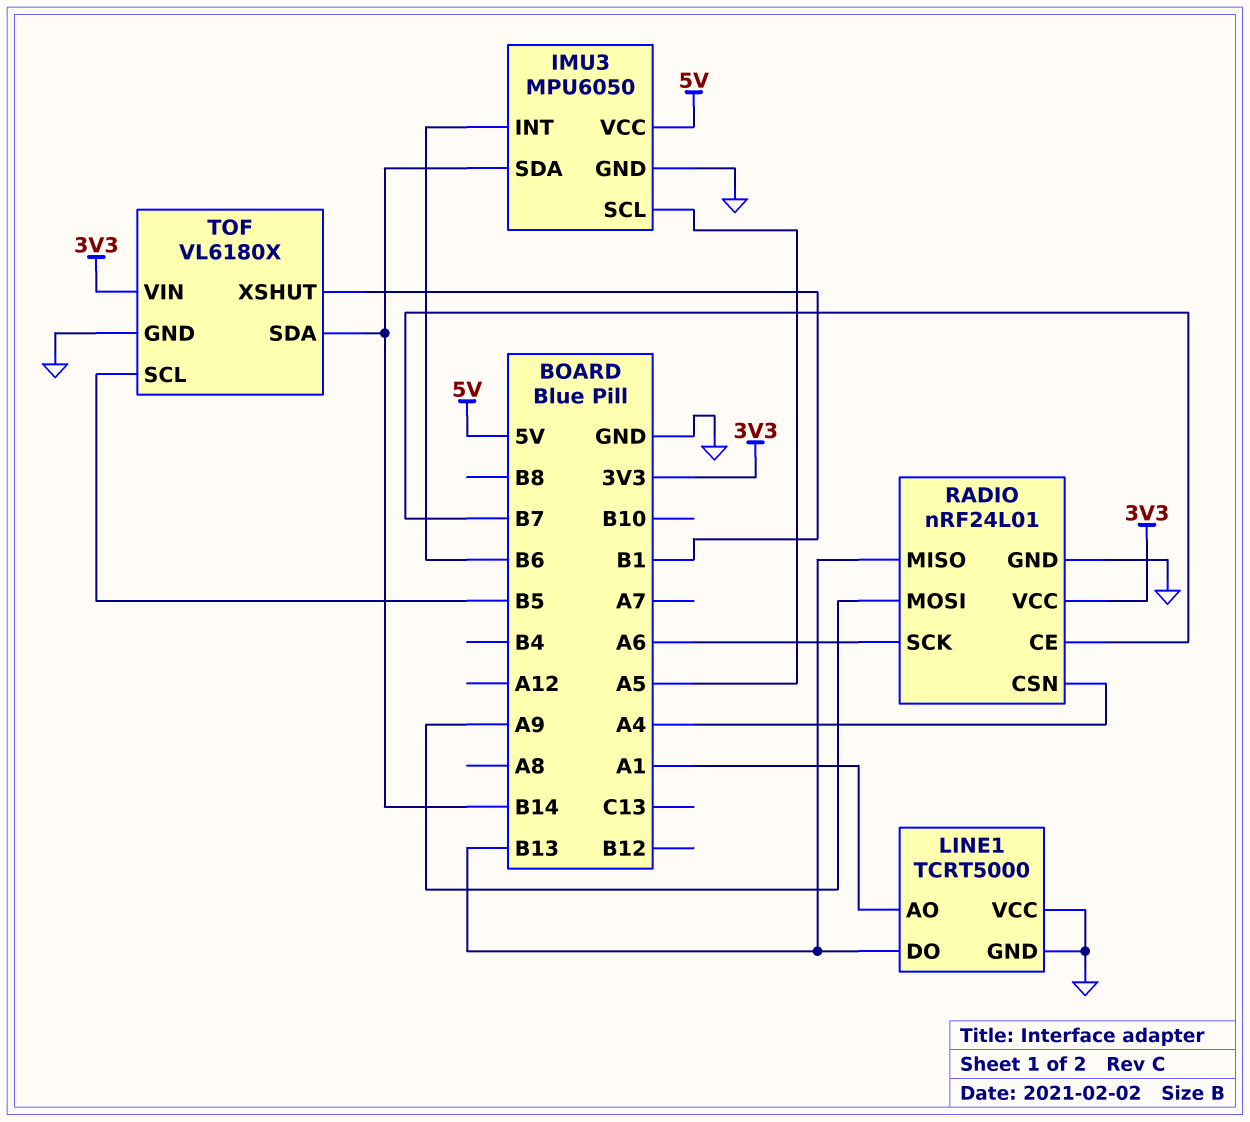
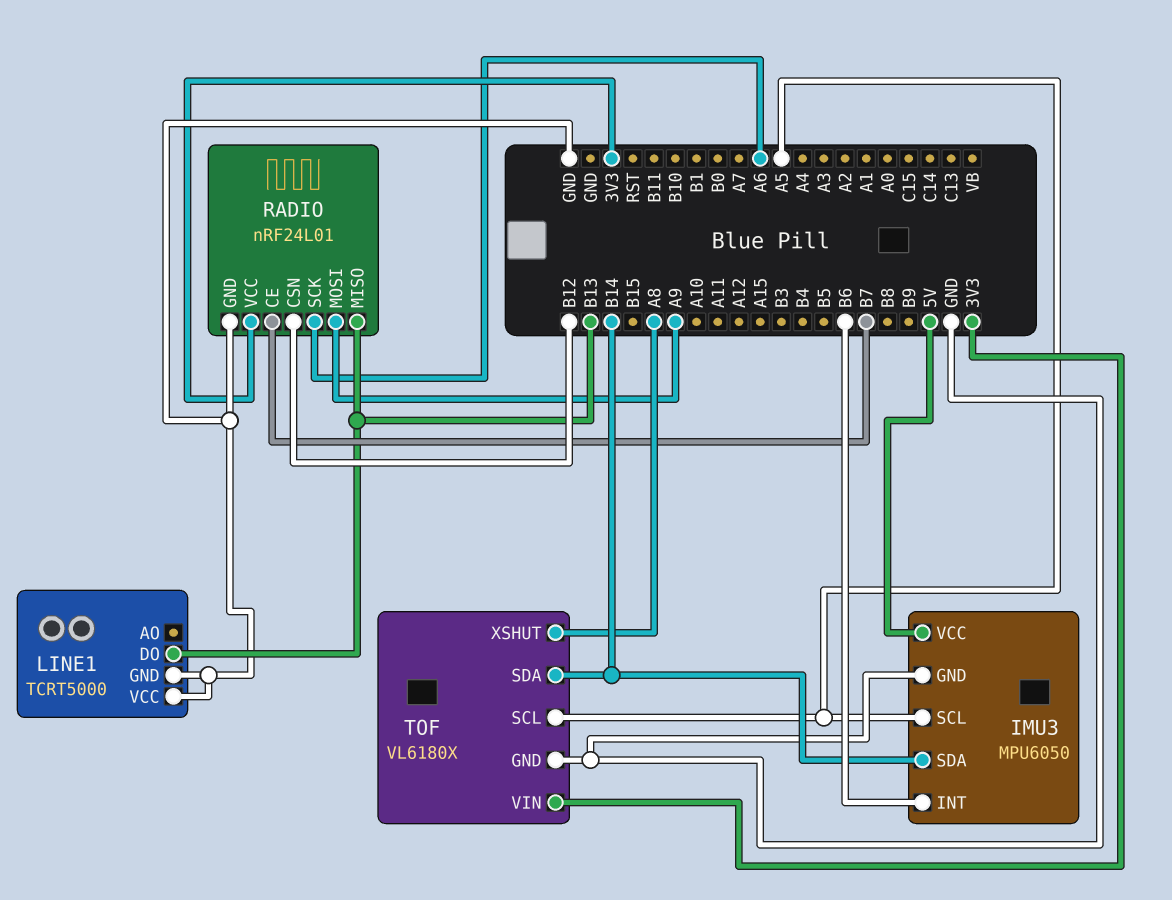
LINE1 pin AO: A1 -> none
RADIO pin CSN: A4 -> B12
TOF pin SCL: B5 -> A5
TOF pin XSHUT: B1 -> A8

